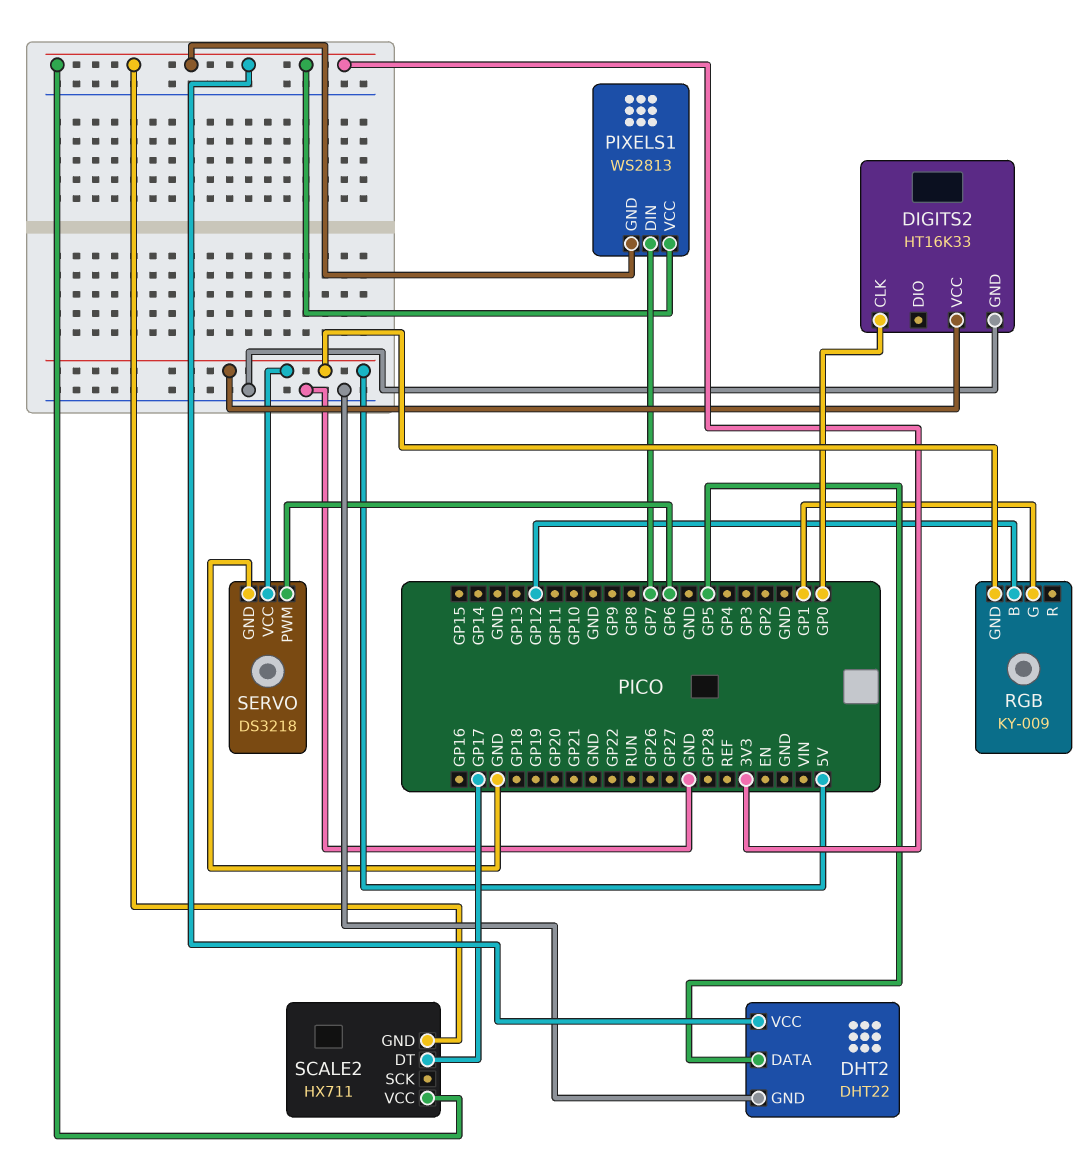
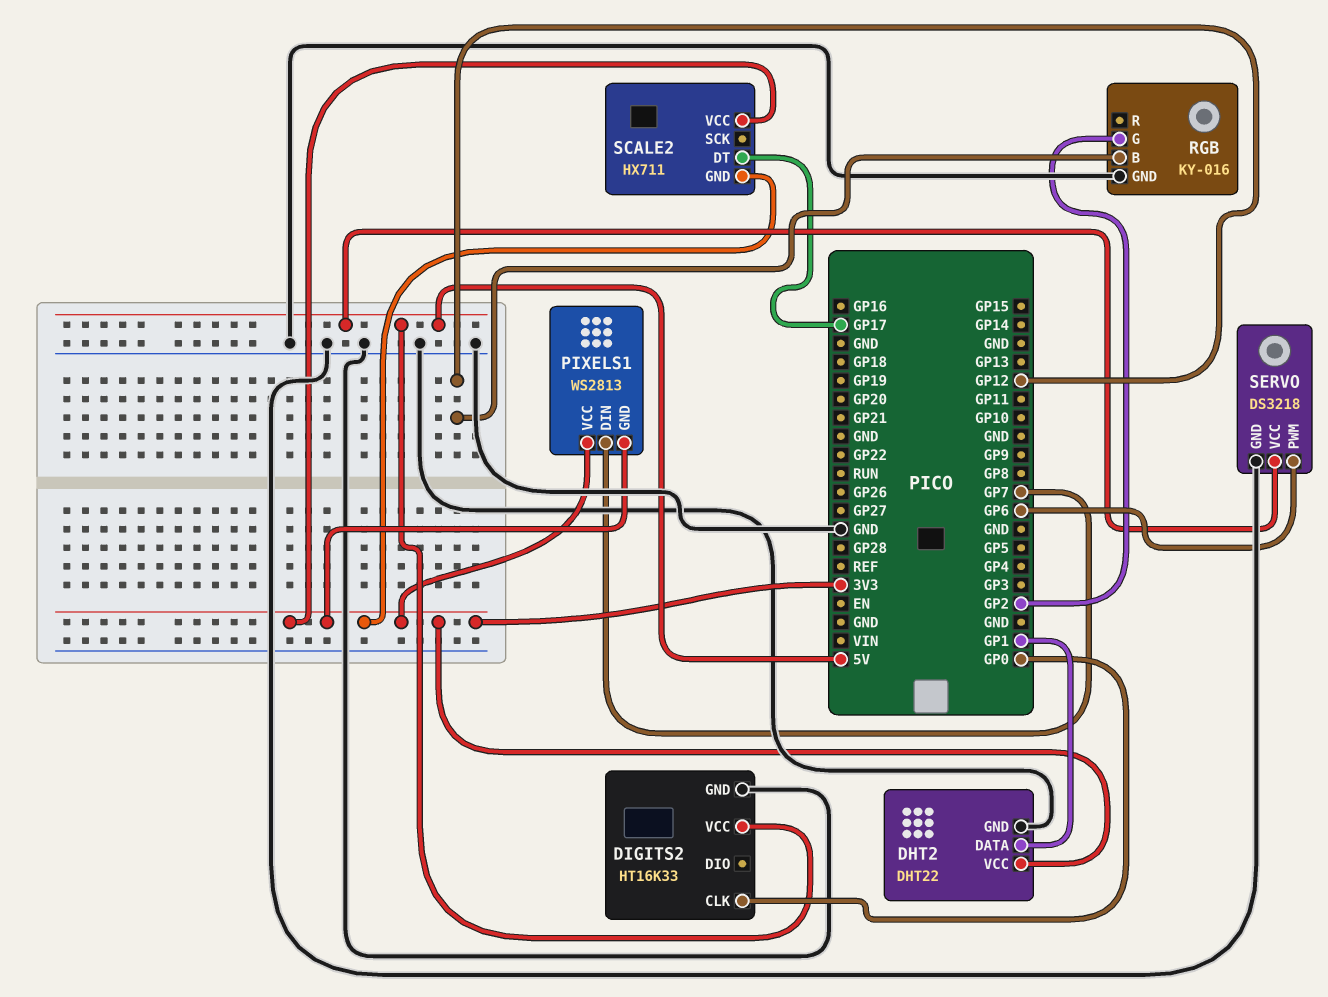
DHT2 pin DATA: GP5 -> GP1
RGB: KY-009 -> KY-016
RGB pin G: GP1 -> GP2
RGB pin GND: 5V -> GND

